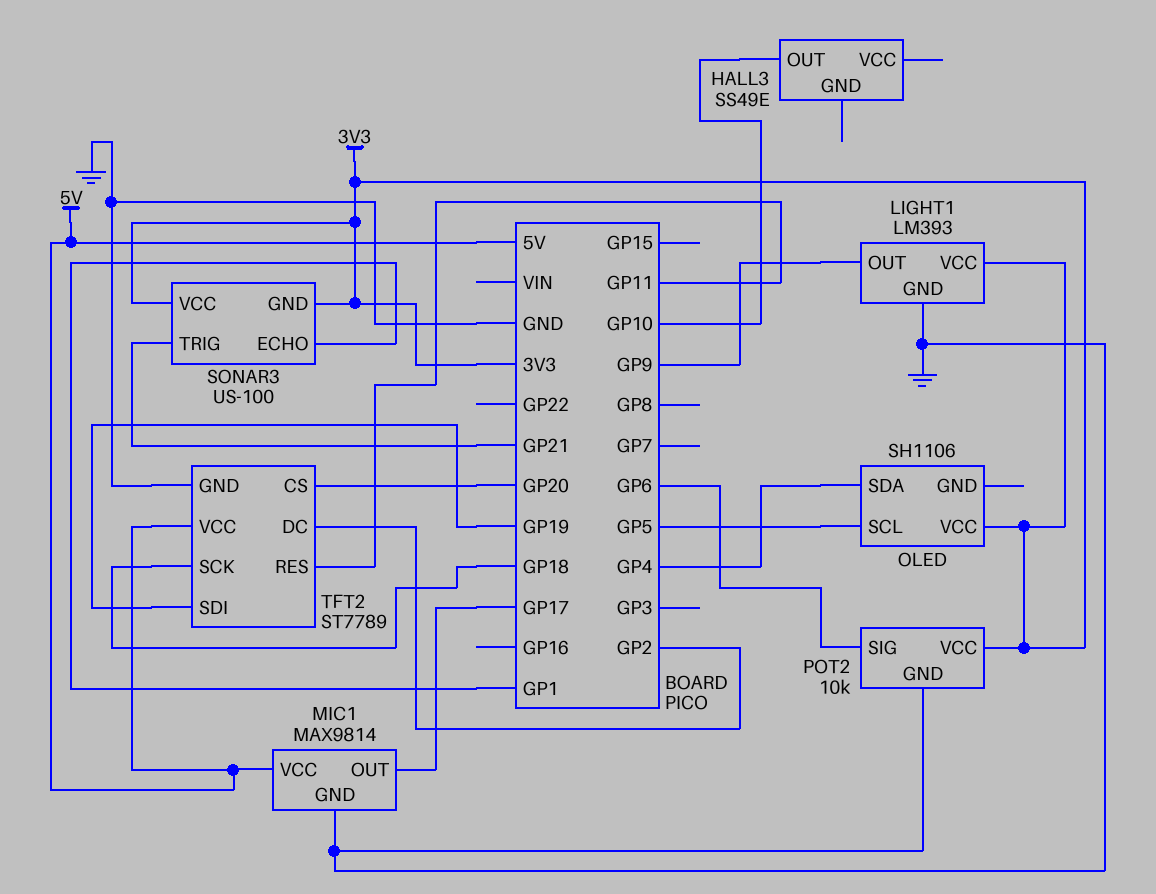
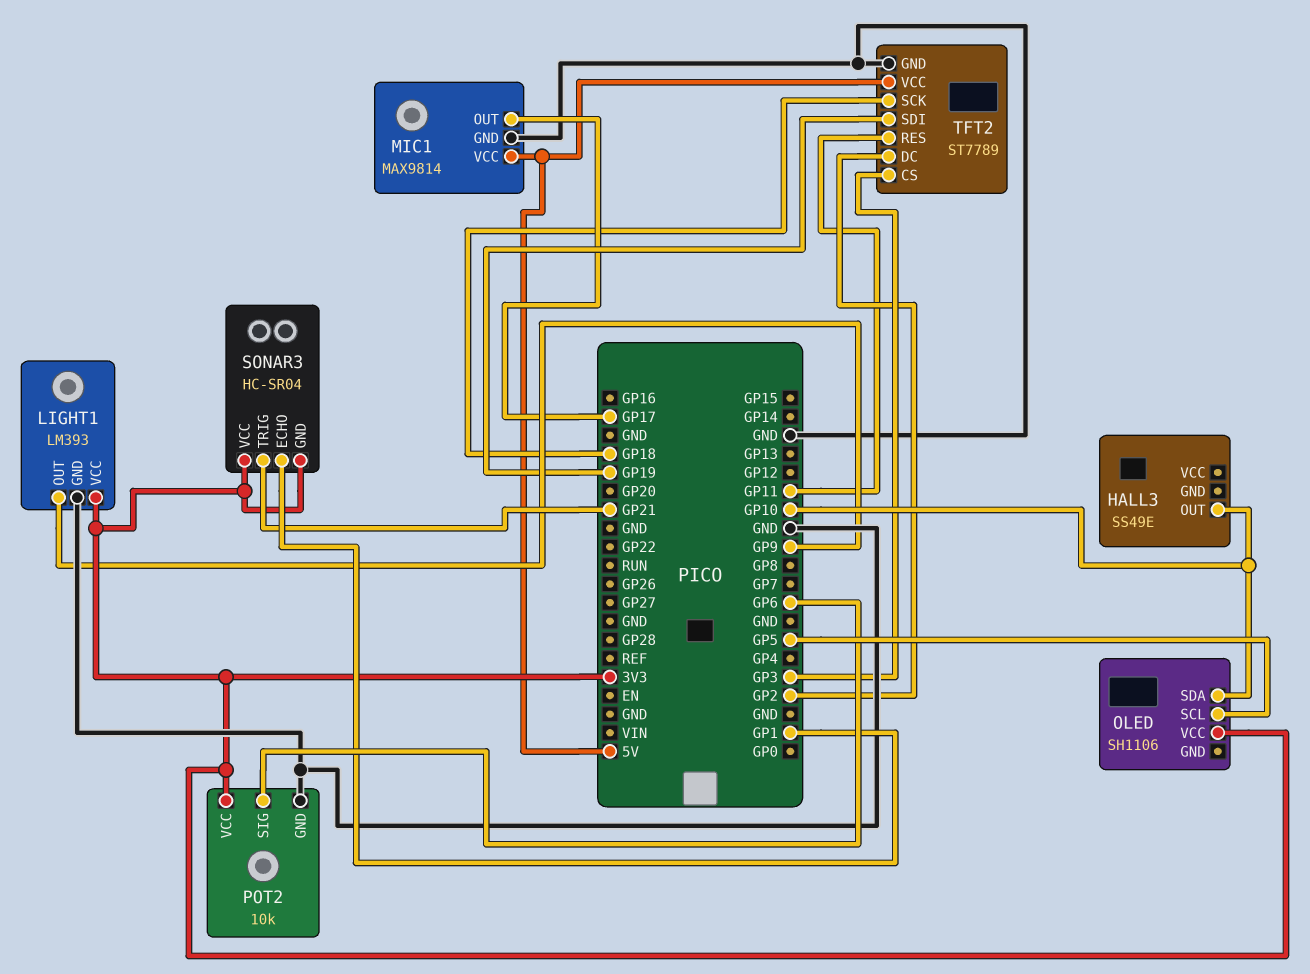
OLED pin SDA: GP4 -> GP10
SONAR3: US-100 -> HC-SR04
TFT2 pin CS: GP20 -> GP3

